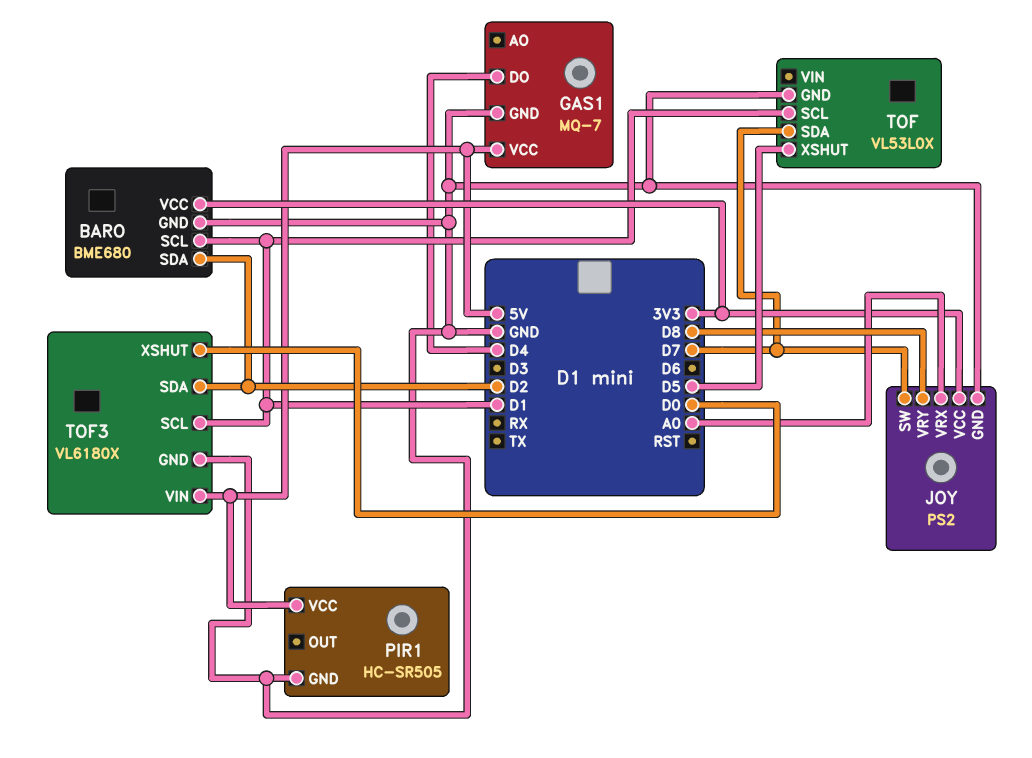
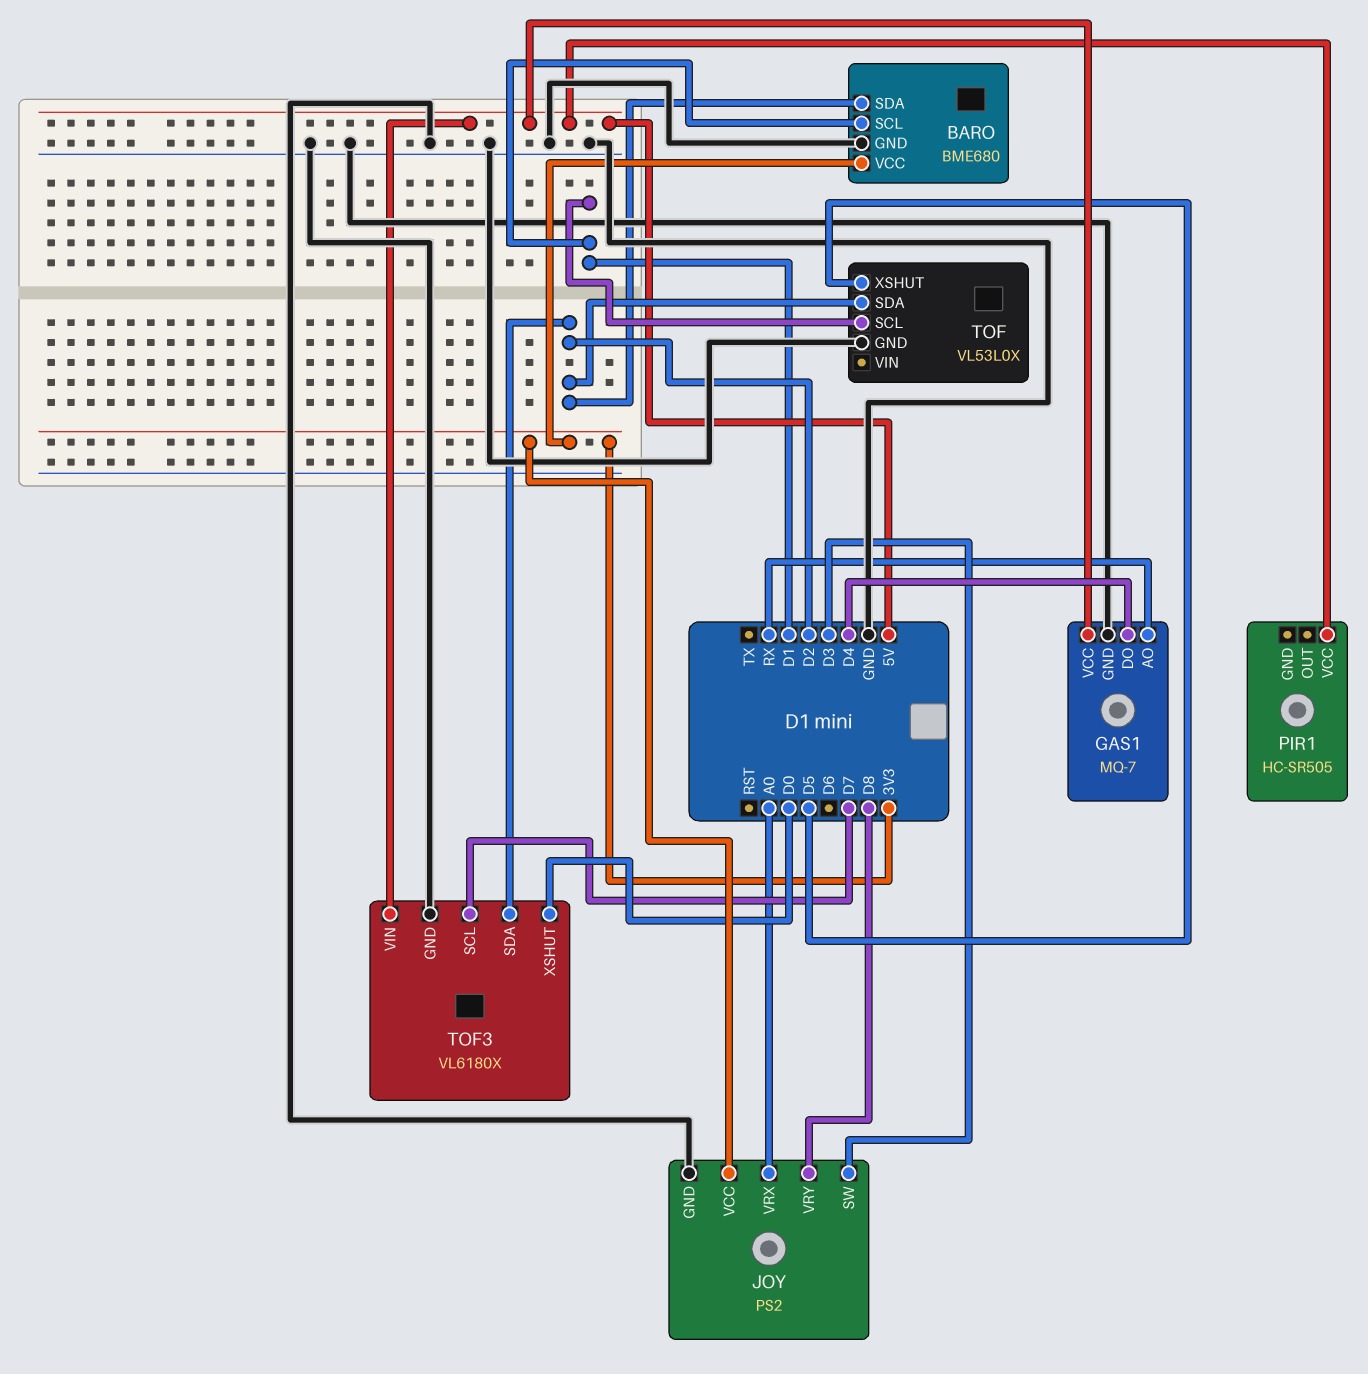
GAS1 pin AO: none -> RX
JOY pin SW: D7 -> D3
PIR1 pin GND: GND -> none
TOF pin SDA: D7 -> D2
TOF3 pin SCL: D1 -> D7

